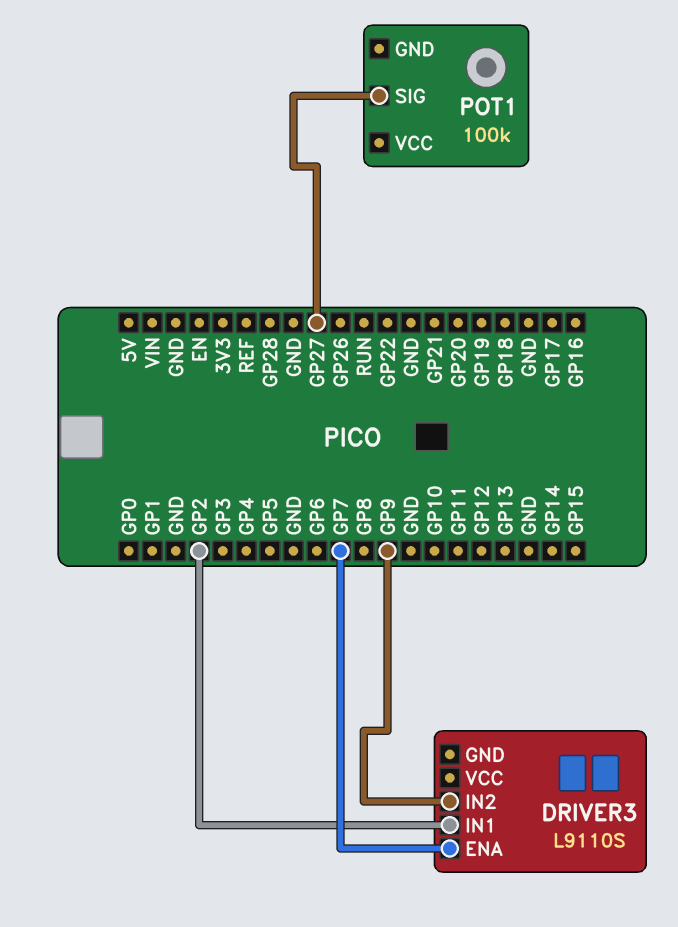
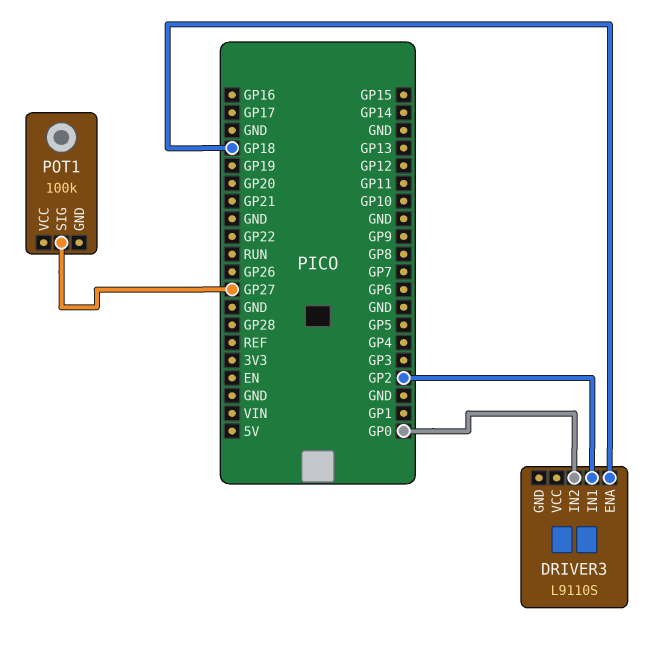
DRIVER3 pin ENA: GP7 -> GP18
DRIVER3 pin IN2: GP9 -> GP0

